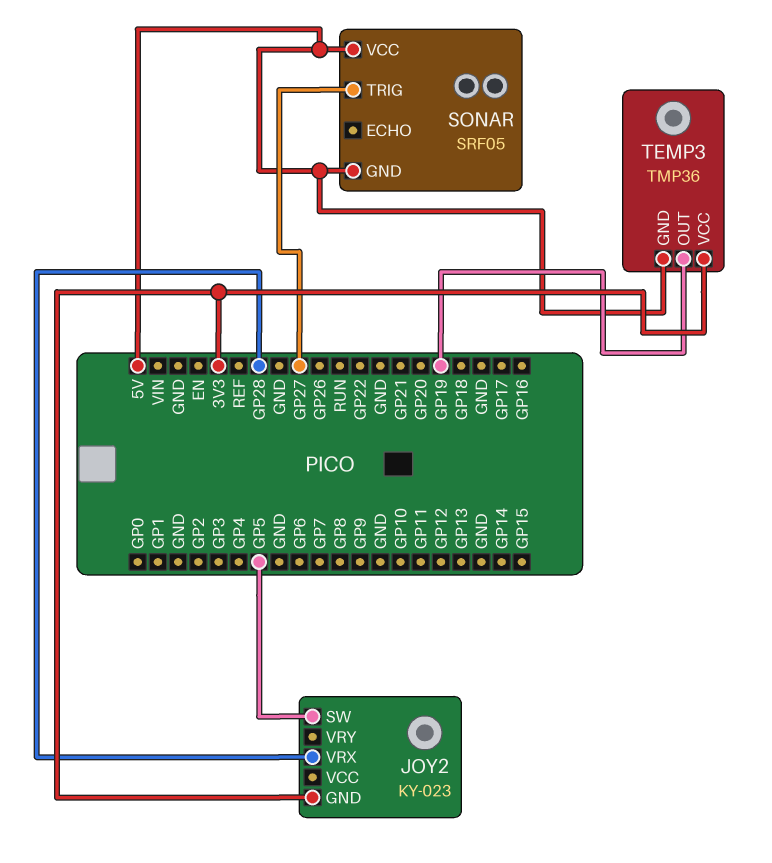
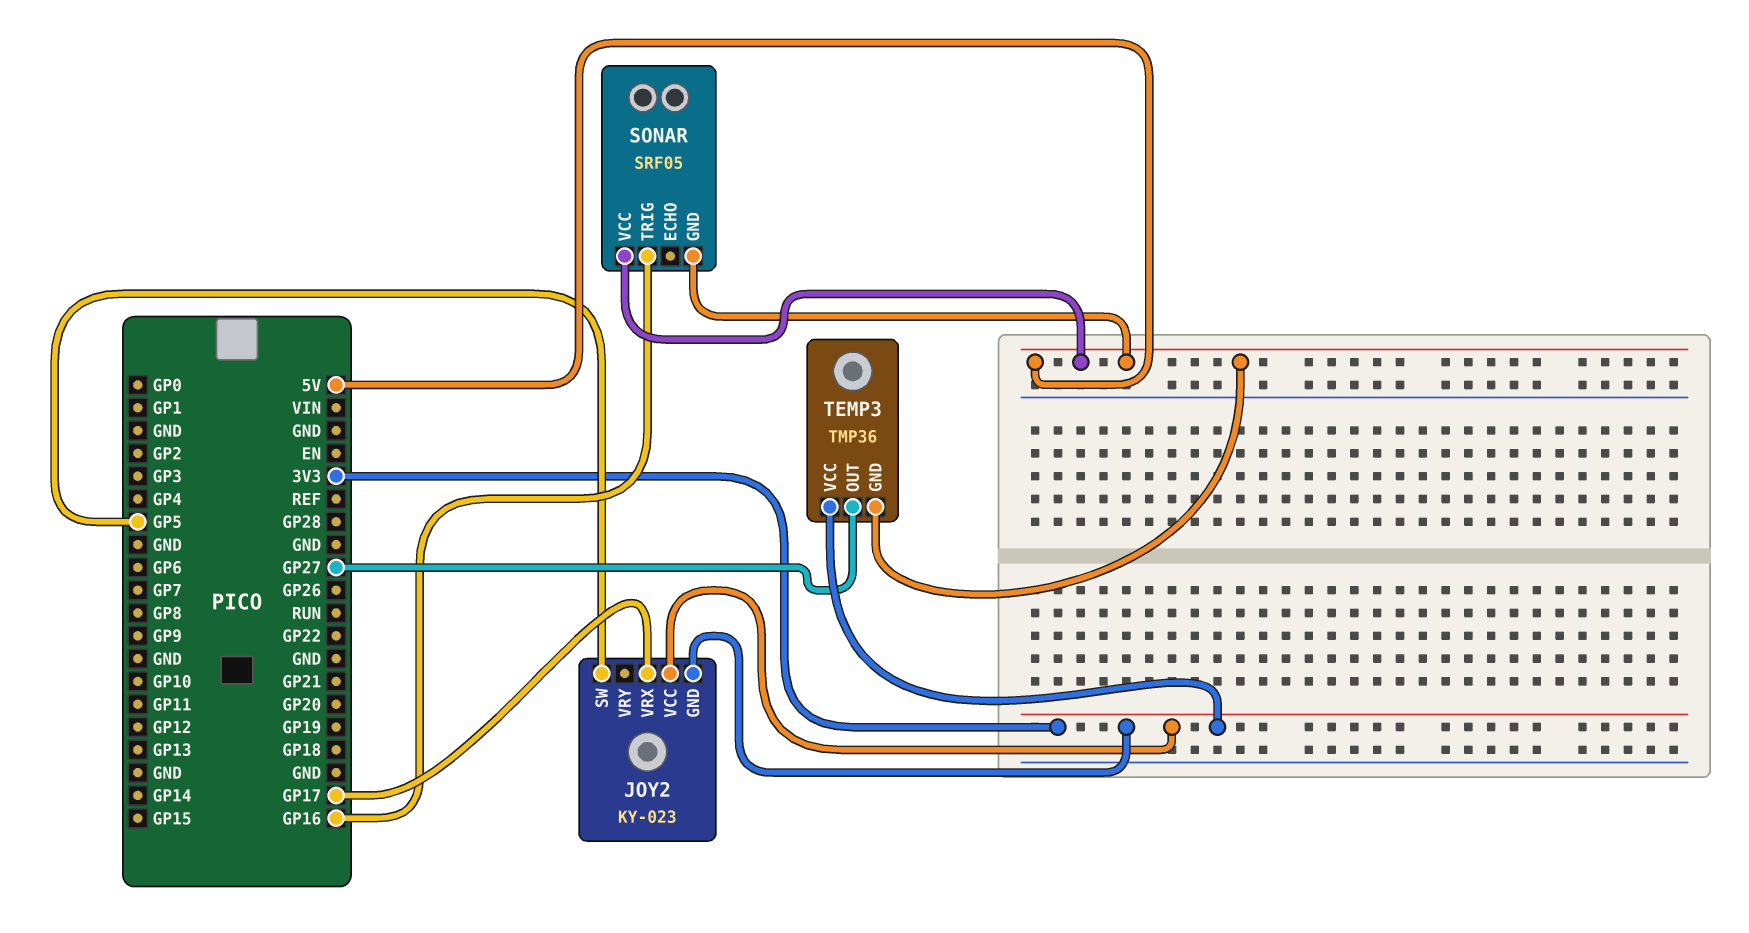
JOY2 pin VCC: none -> 3V3
JOY2 pin VRX: GP28 -> GP17
SONAR pin TRIG: GP27 -> GP16
TEMP3 pin OUT: GP19 -> GP27

